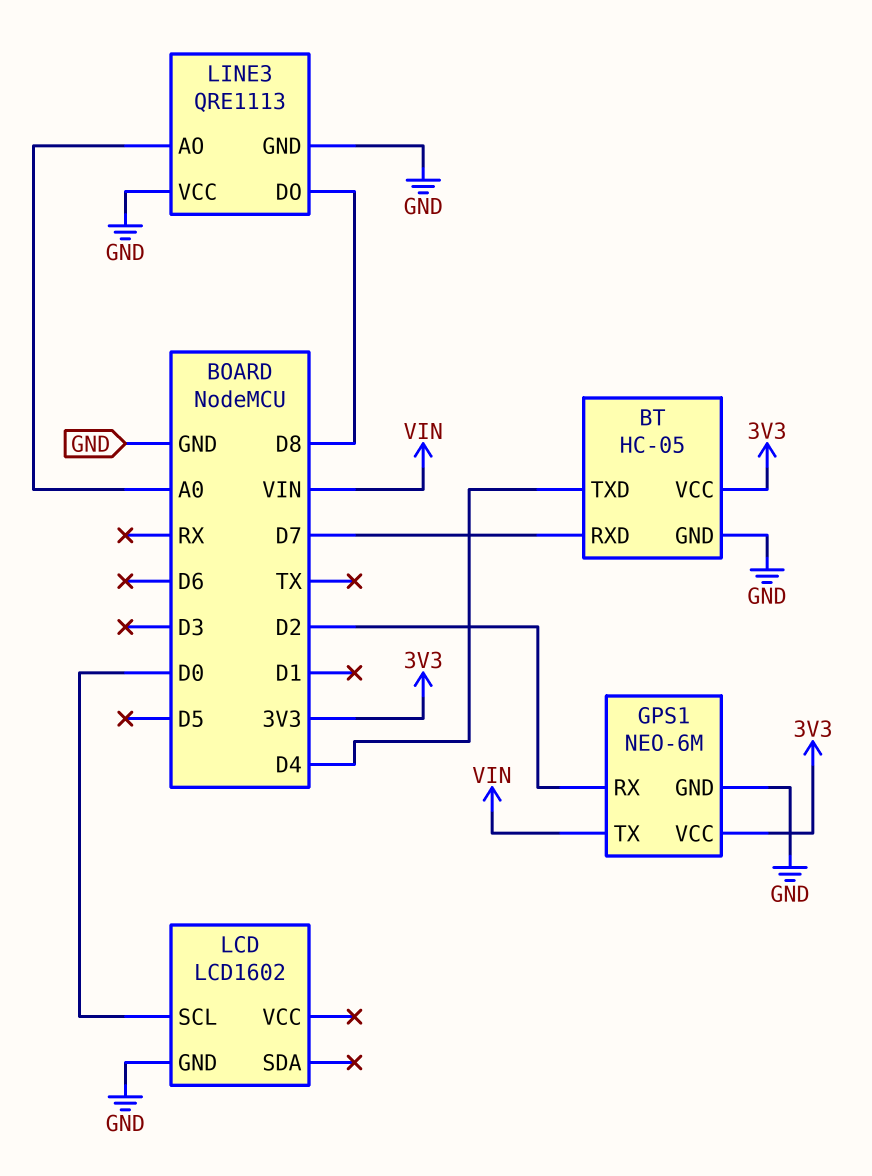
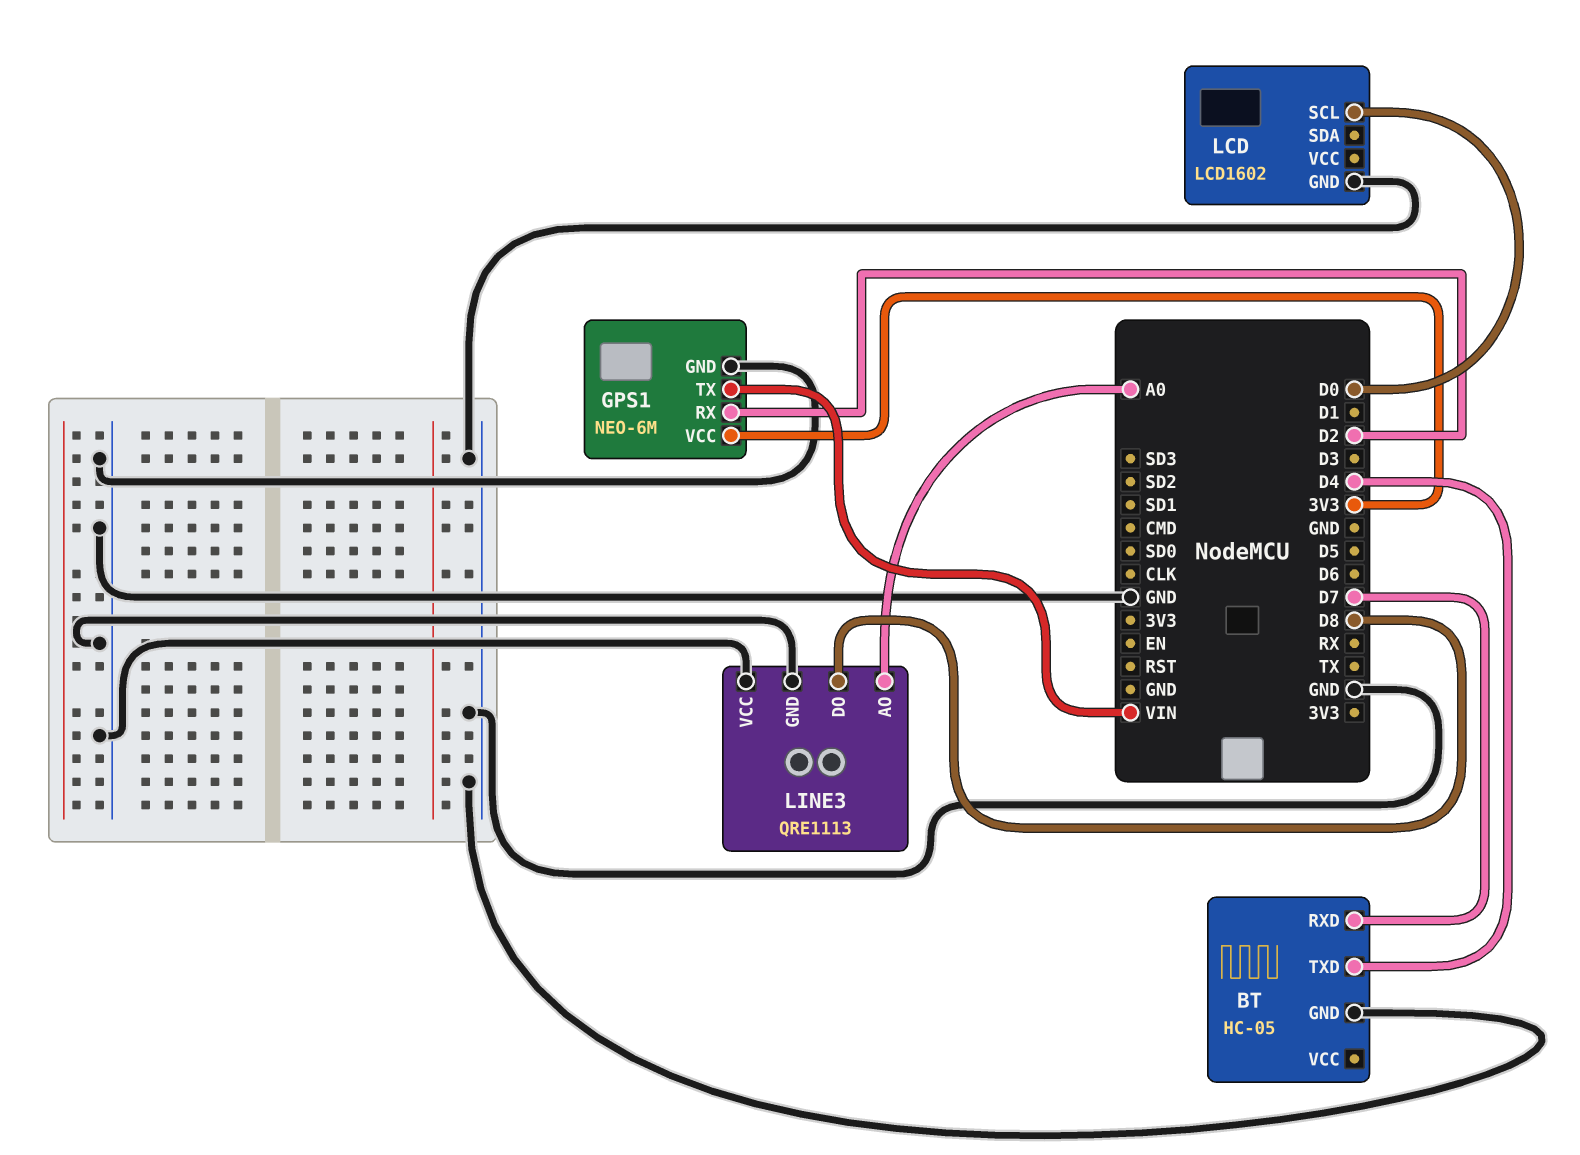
BT pin VCC: 3V3 -> none

